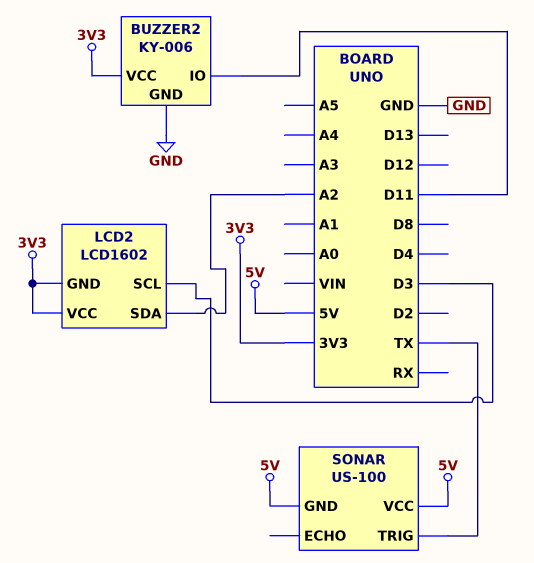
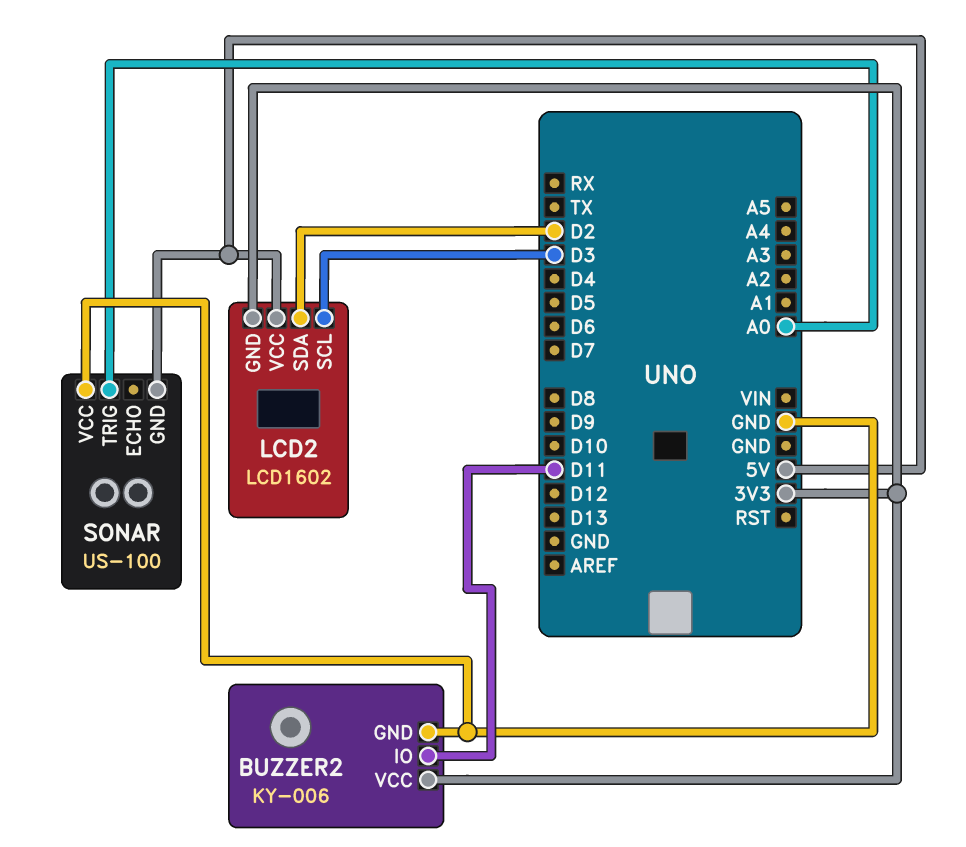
LCD2 pin SDA: A2 -> D2
LCD2 pin VCC: 3V3 -> 5V
SONAR pin TRIG: TX -> A0
SONAR pin VCC: 5V -> GND

